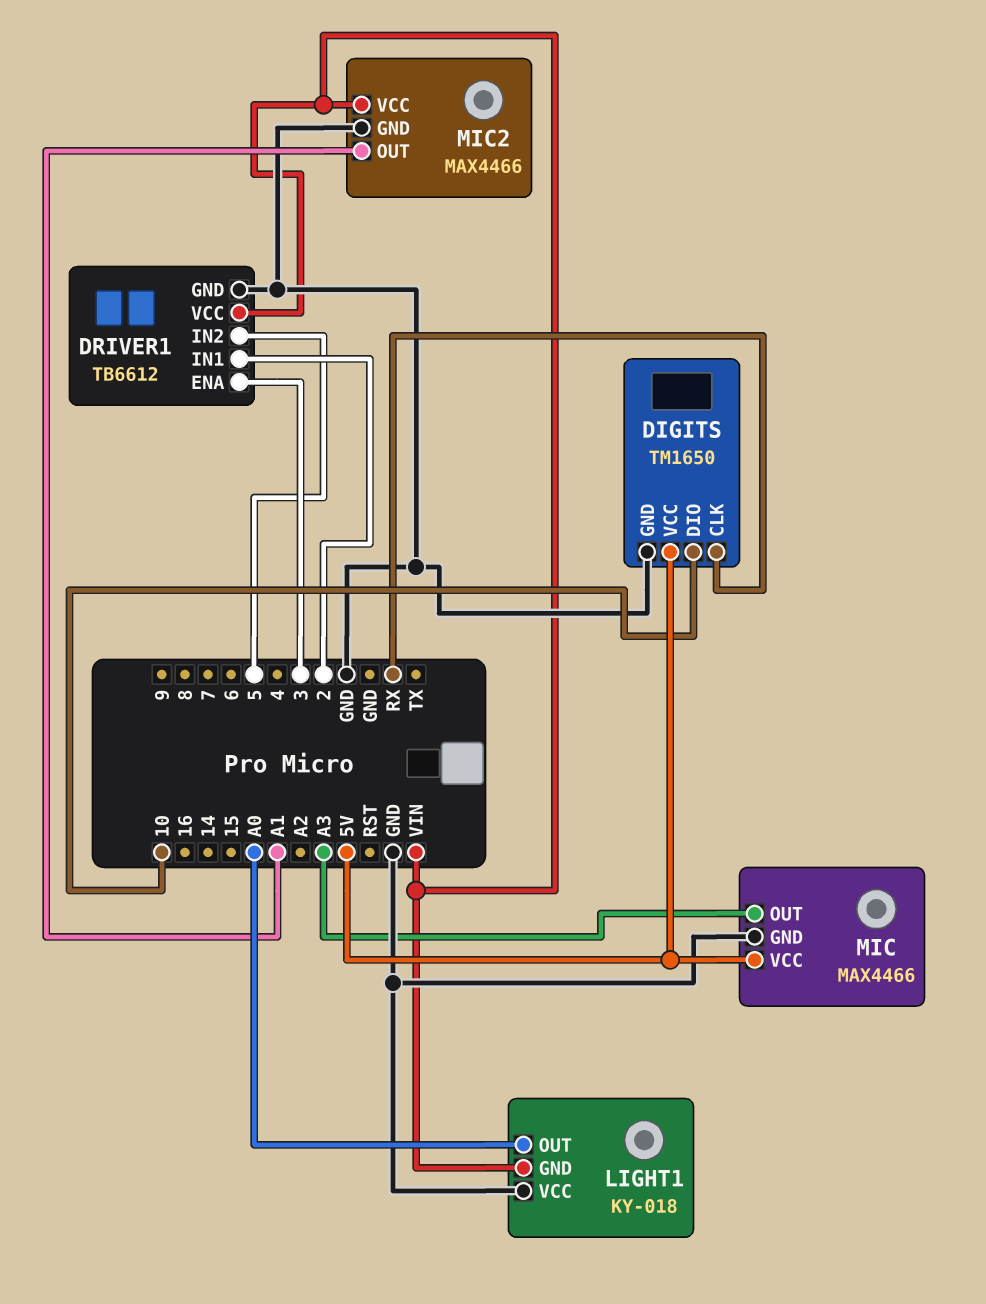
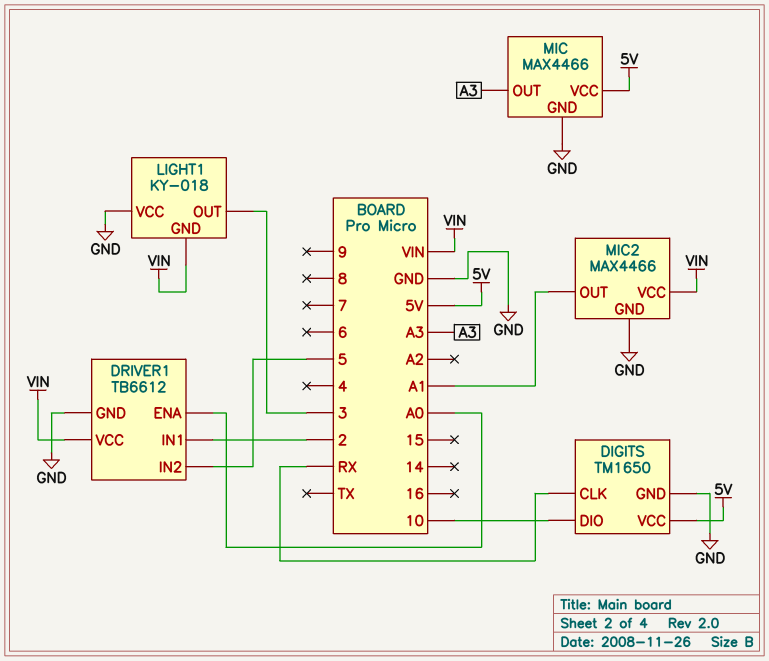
DRIVER1 pin ENA: 3 -> A0
LIGHT1 pin OUT: A0 -> 3

